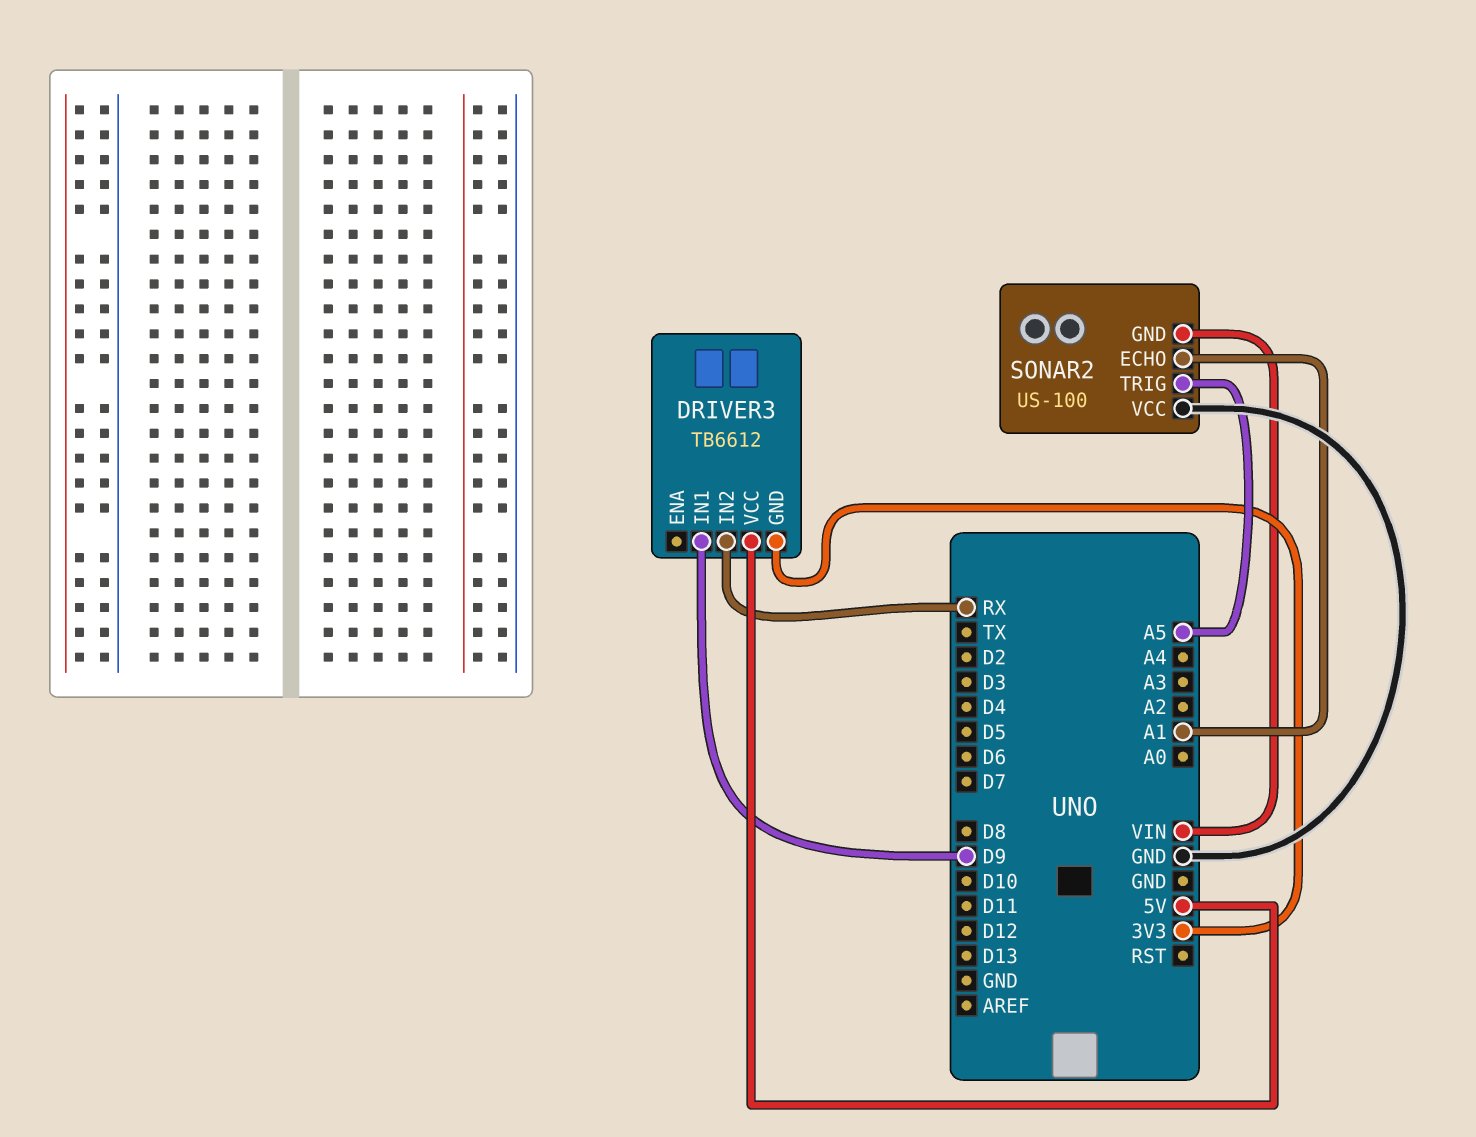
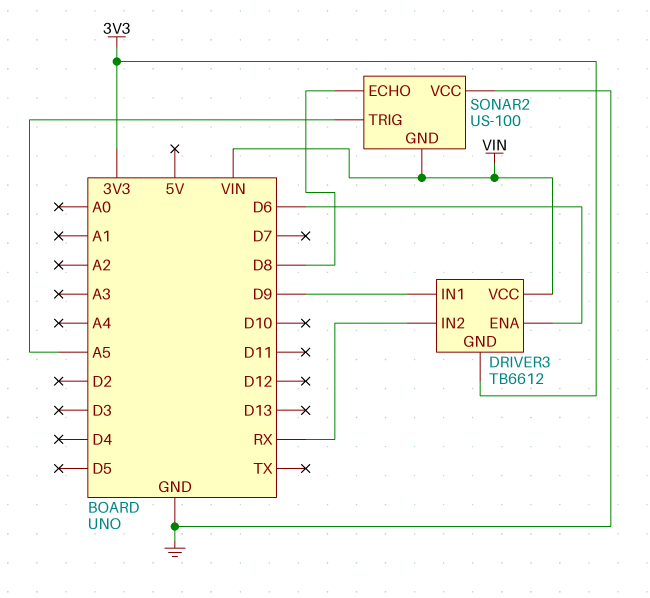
DRIVER3 pin ENA: none -> D6
DRIVER3 pin VCC: 5V -> VIN
SONAR2 pin ECHO: A1 -> D8

